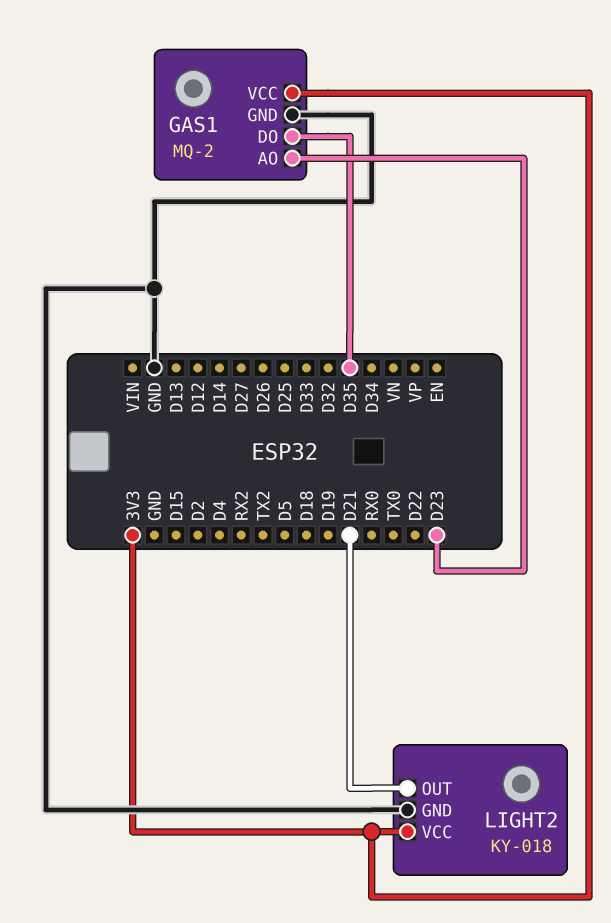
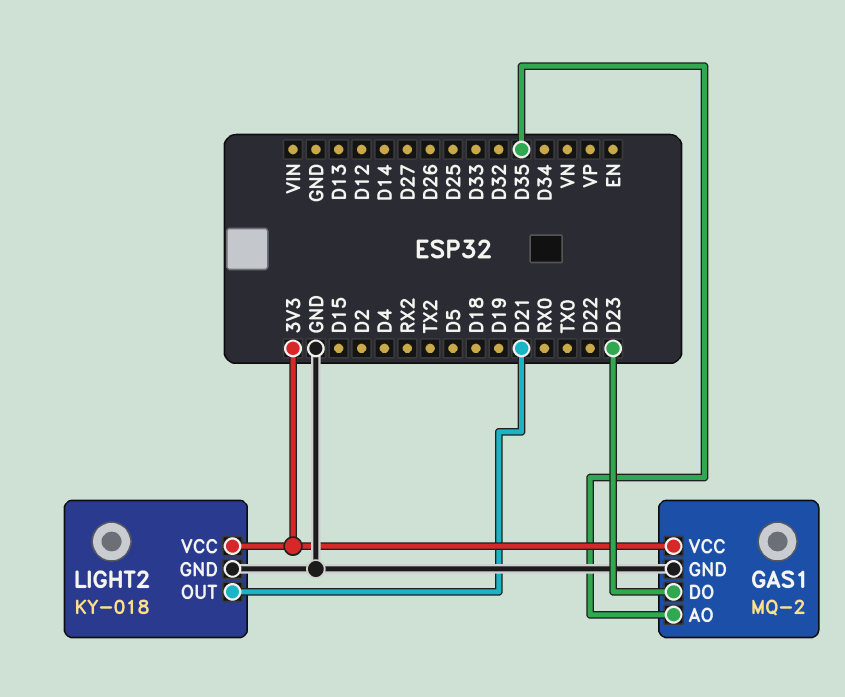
GAS1 pin AO: D23 -> D35
GAS1 pin DO: D35 -> D23

